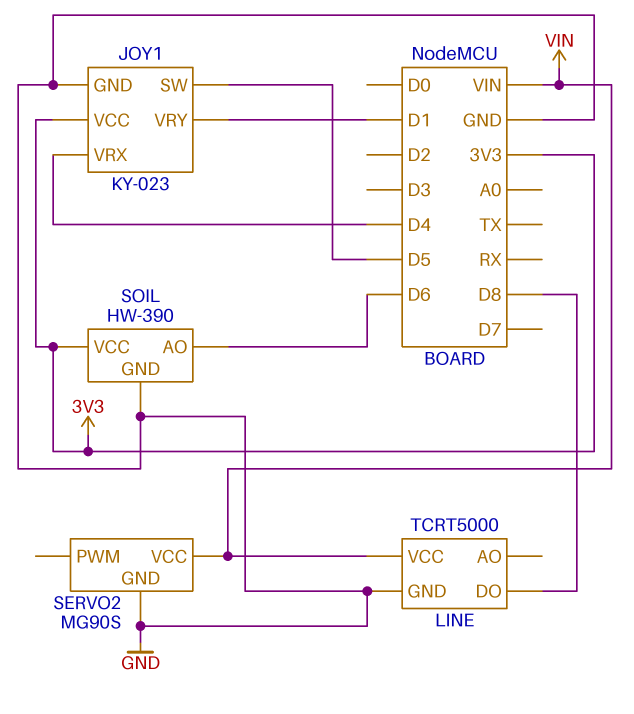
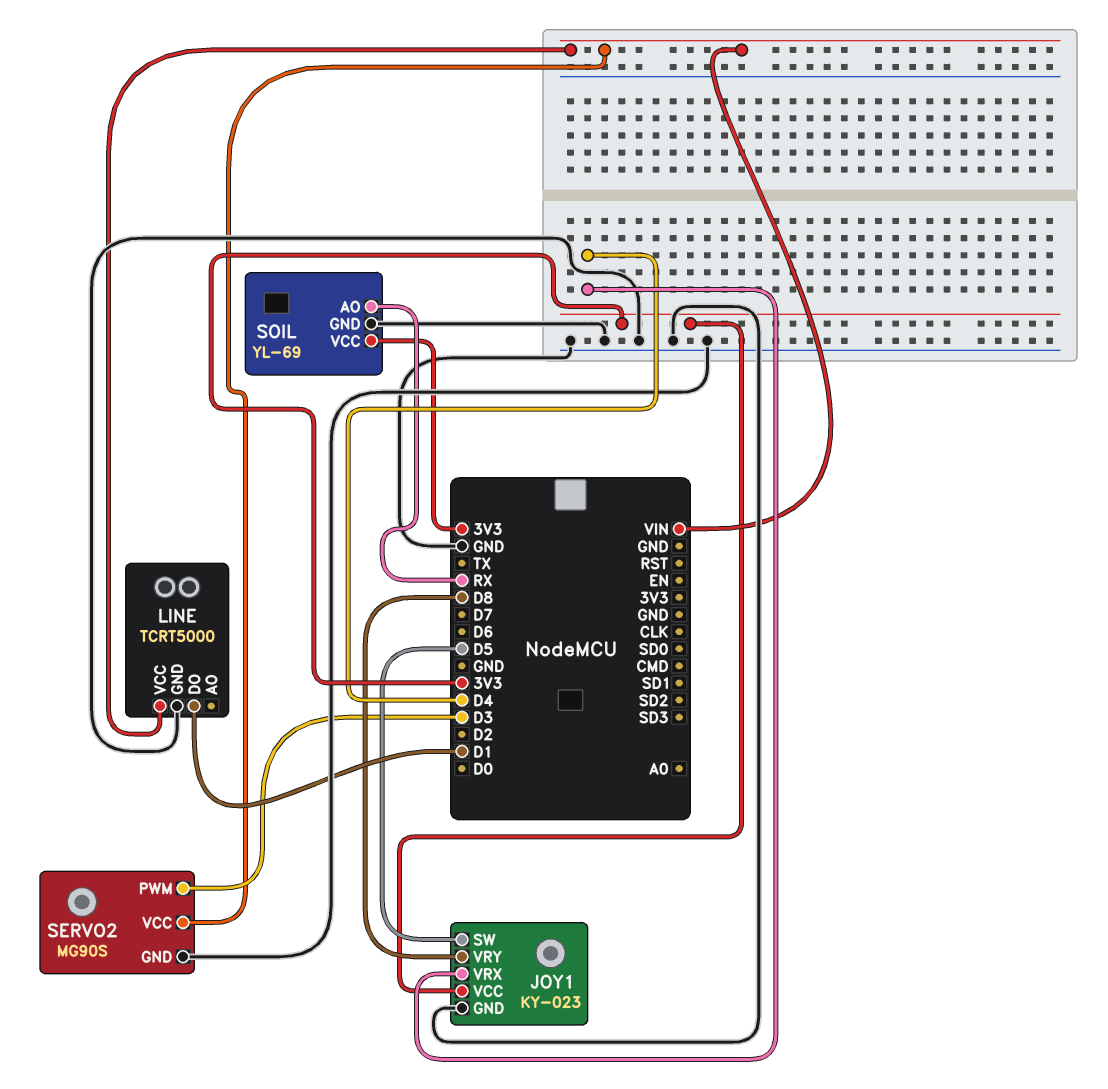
JOY1 pin VRY: D1 -> D8
LINE pin DO: D8 -> D1
SERVO2 pin PWM: none -> D3
SOIL: HW-390 -> YL-69
SOIL pin AO: D6 -> RX

